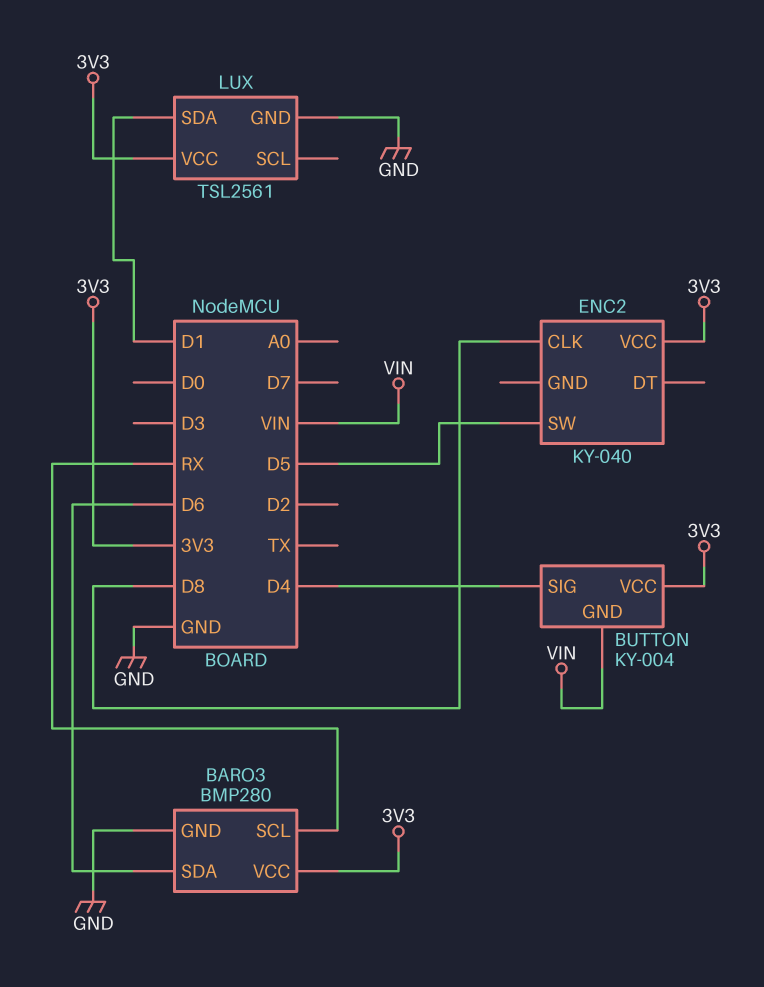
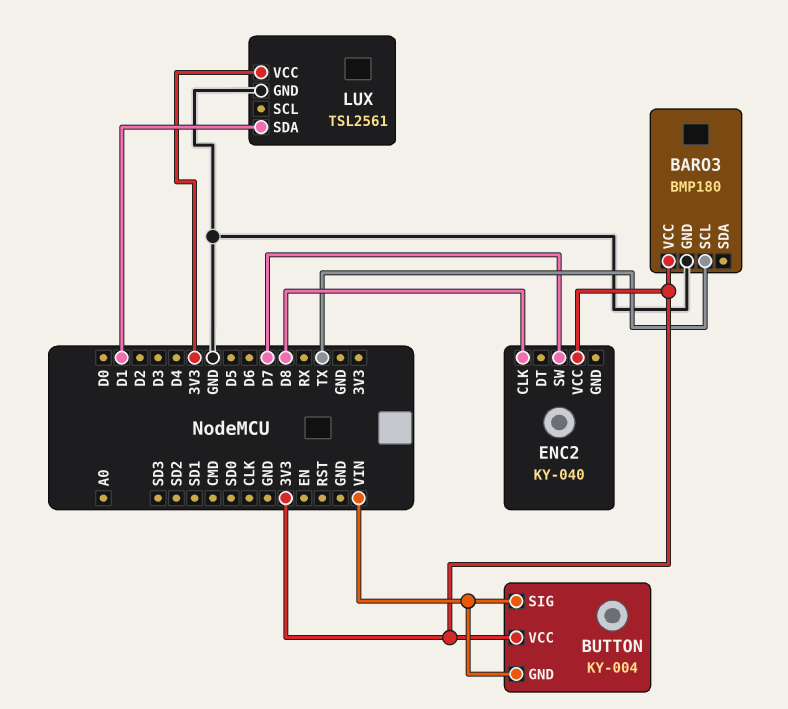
BARO3: BMP280 -> BMP180
BARO3 pin SCL: RX -> TX
BARO3 pin SDA: D6 -> none
BUTTON pin SIG: D4 -> VIN
ENC2 pin SW: D5 -> D7

